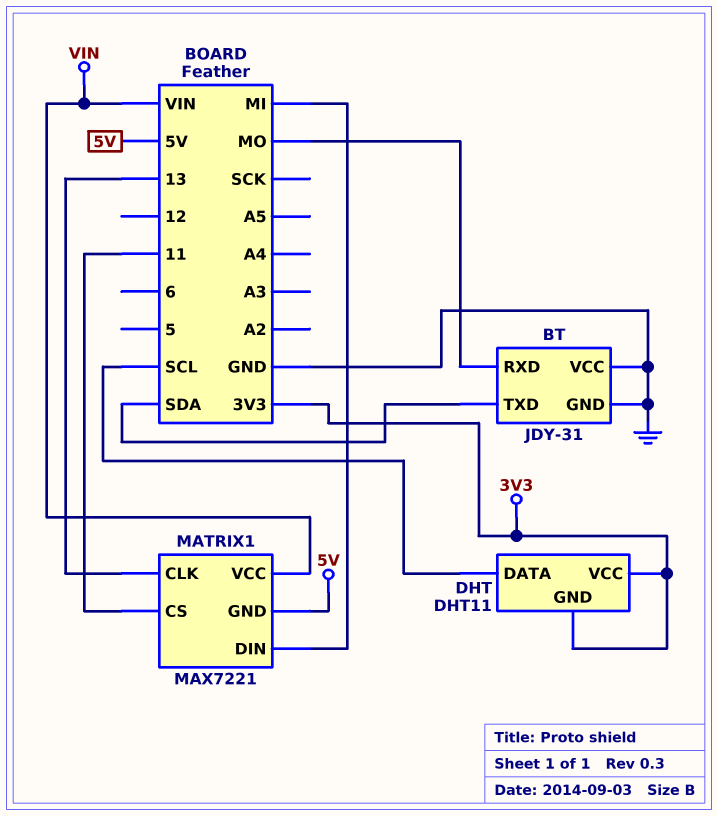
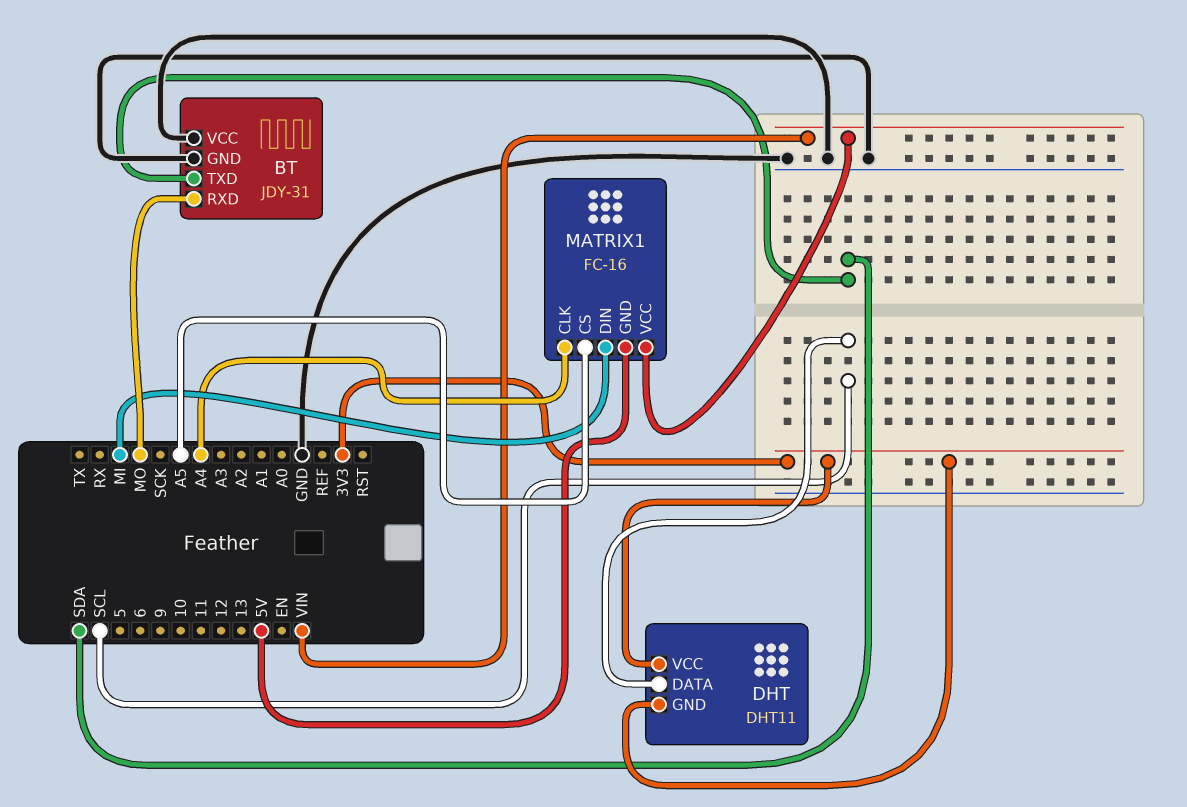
MATRIX1: MAX7221 -> FC-16
MATRIX1 pin CLK: 13 -> A4
MATRIX1 pin CS: 11 -> A5

